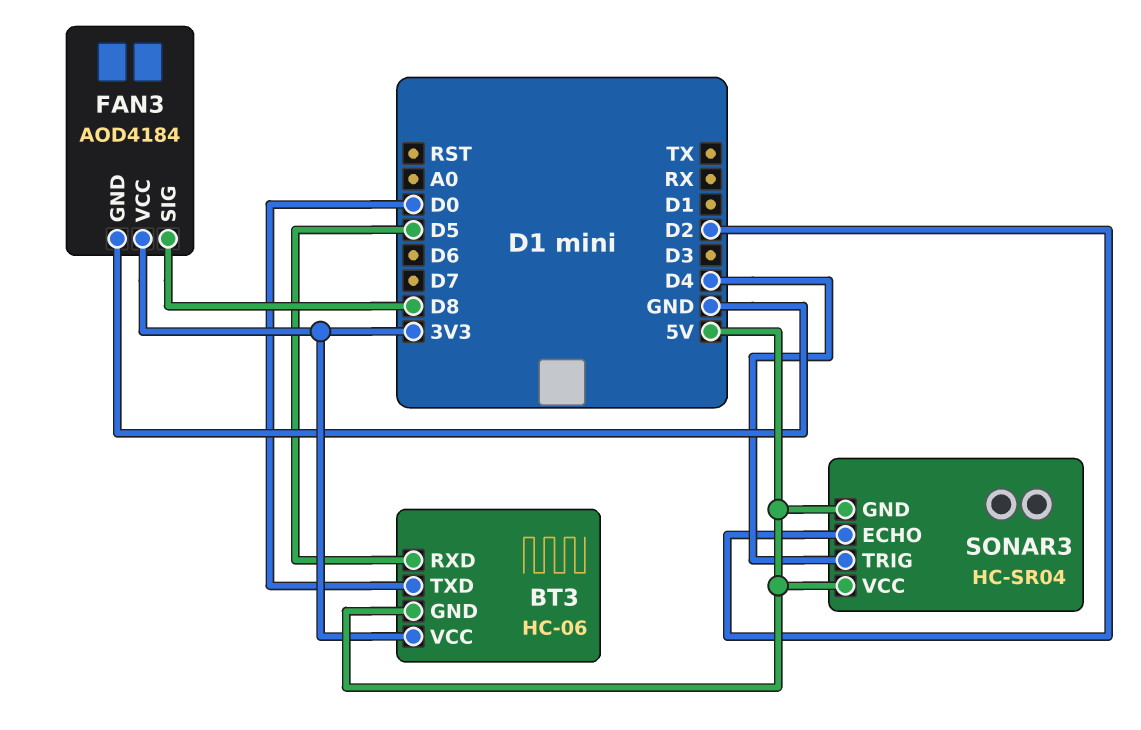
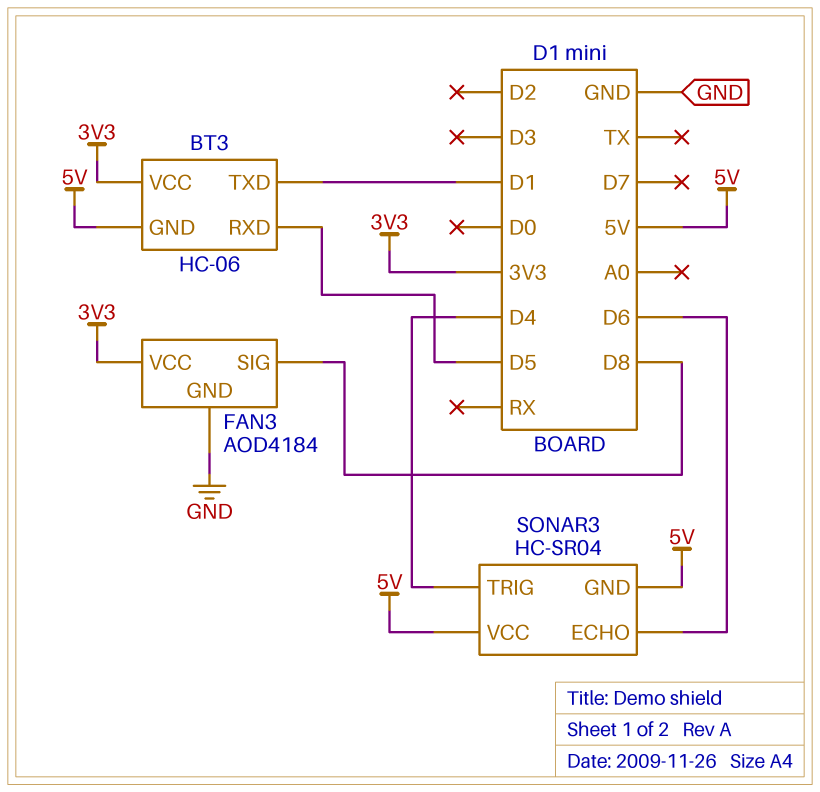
BT3 pin TXD: D0 -> D1
SONAR3 pin ECHO: D2 -> D6

